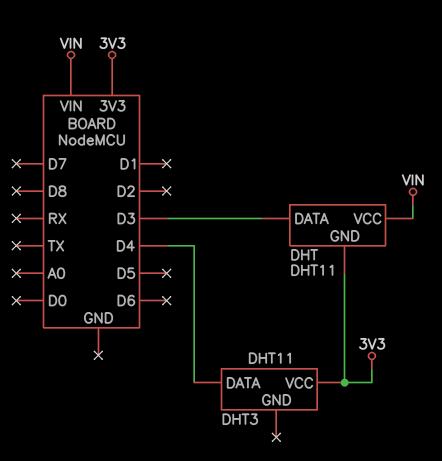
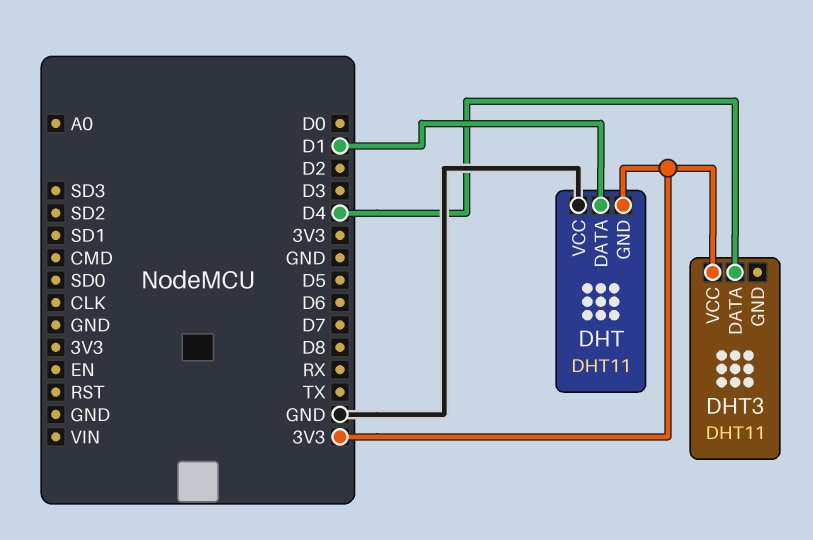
DHT pin DATA: D3 -> D1
DHT pin VCC: VIN -> GND

